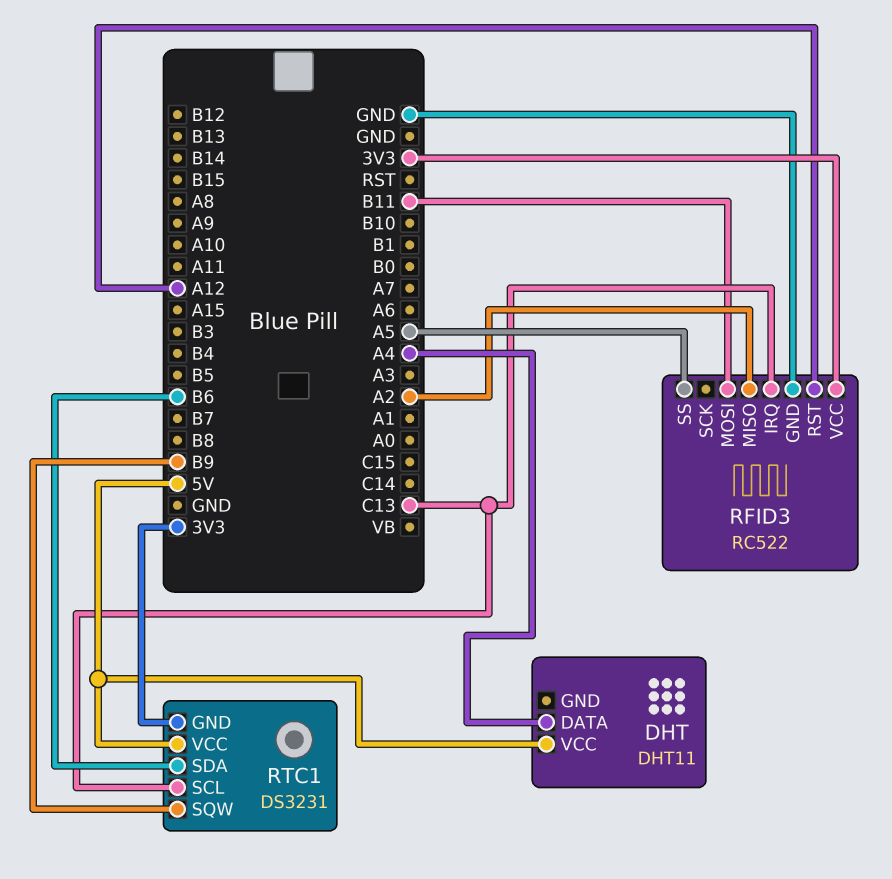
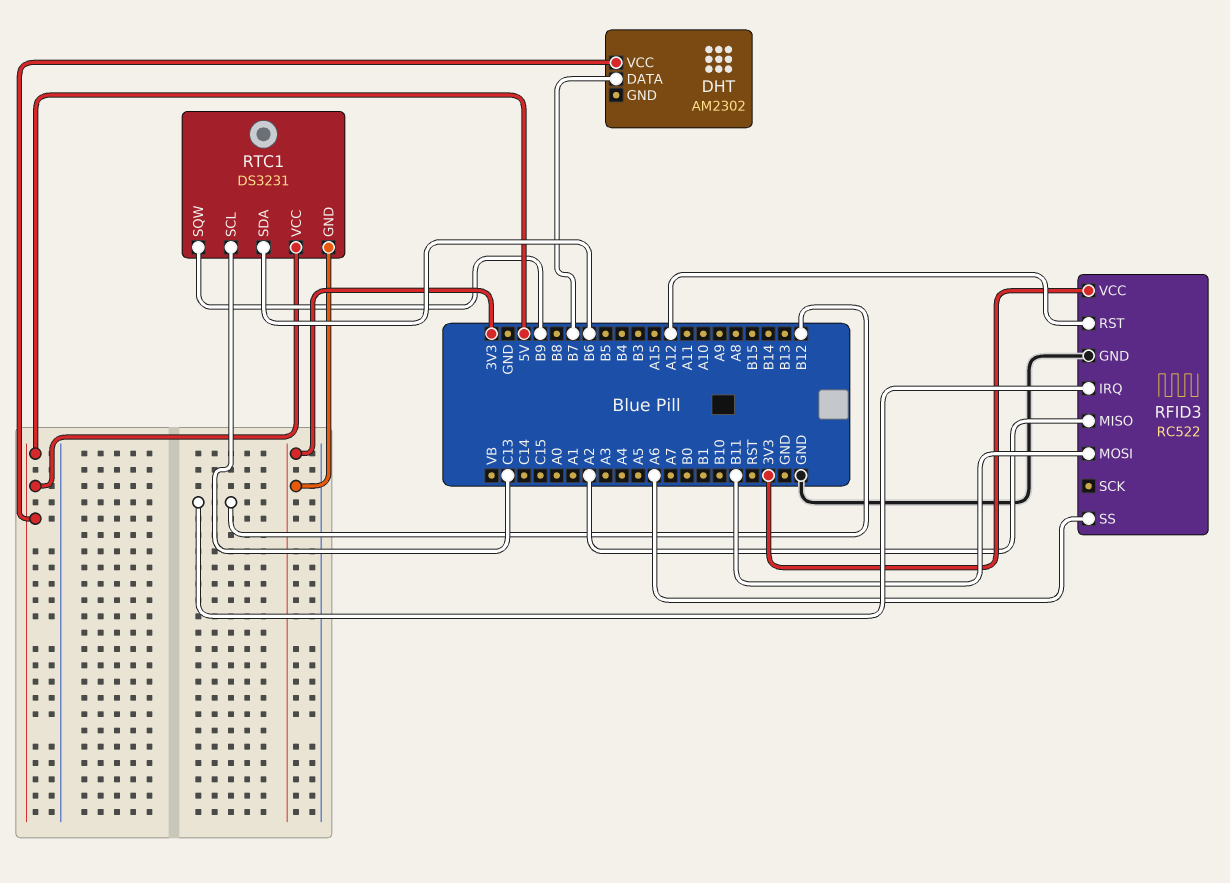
DHT: DHT11 -> AM2302
DHT pin DATA: A4 -> B7
RFID3 pin IRQ: C13 -> B12
RFID3 pin SS: A5 -> A6

